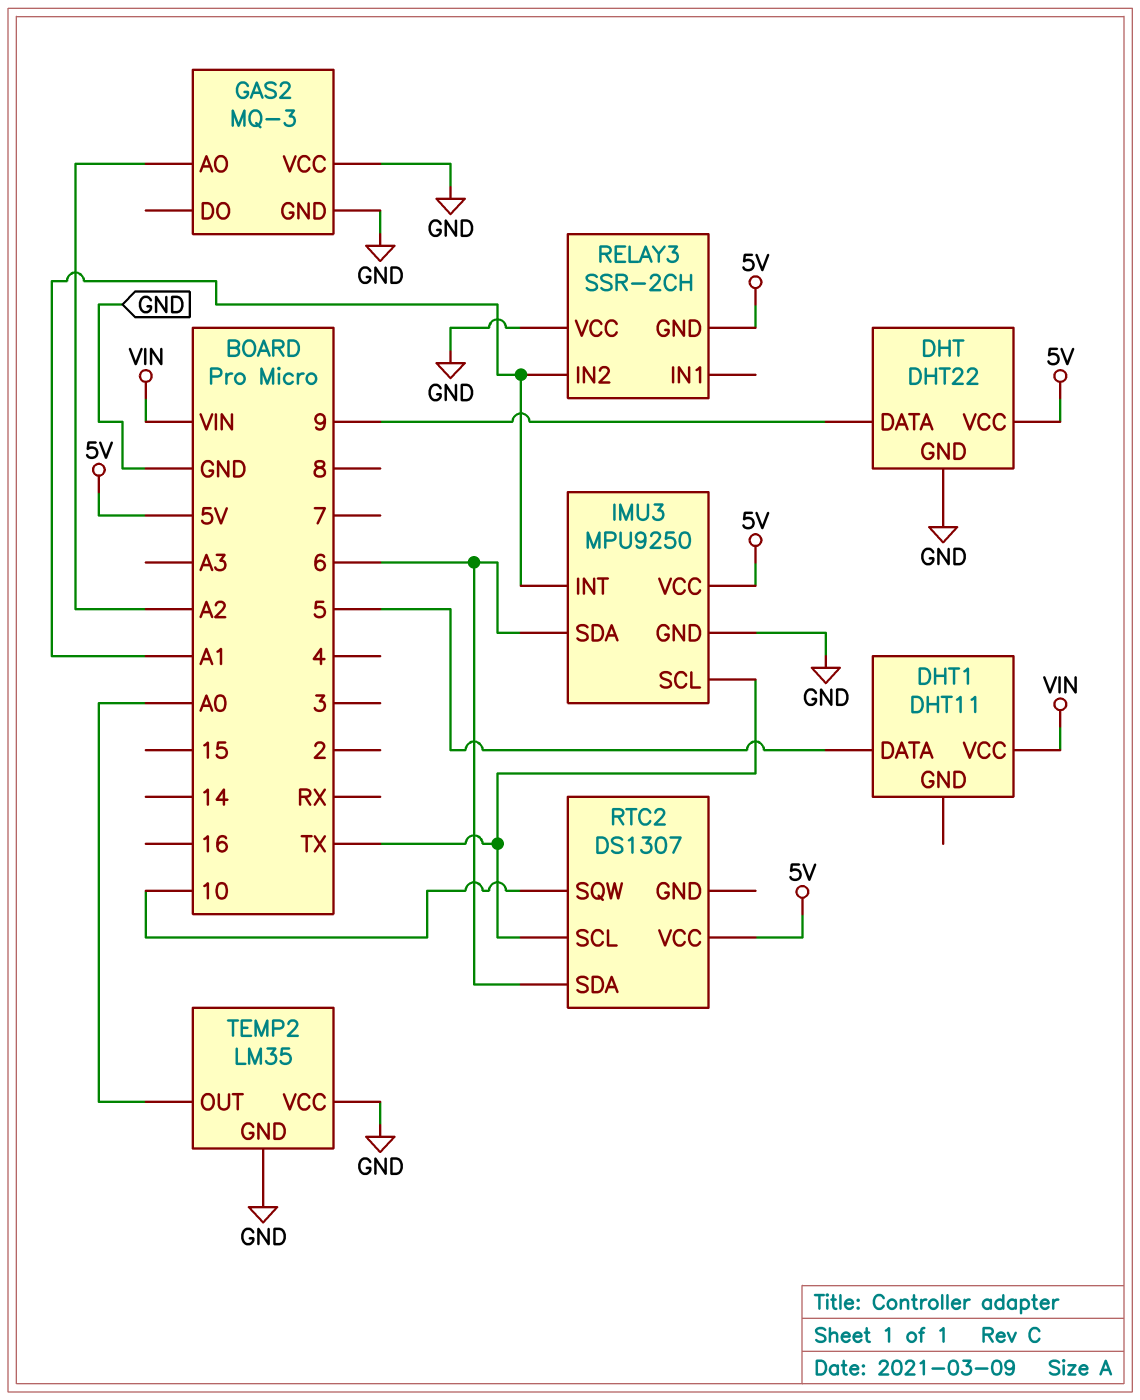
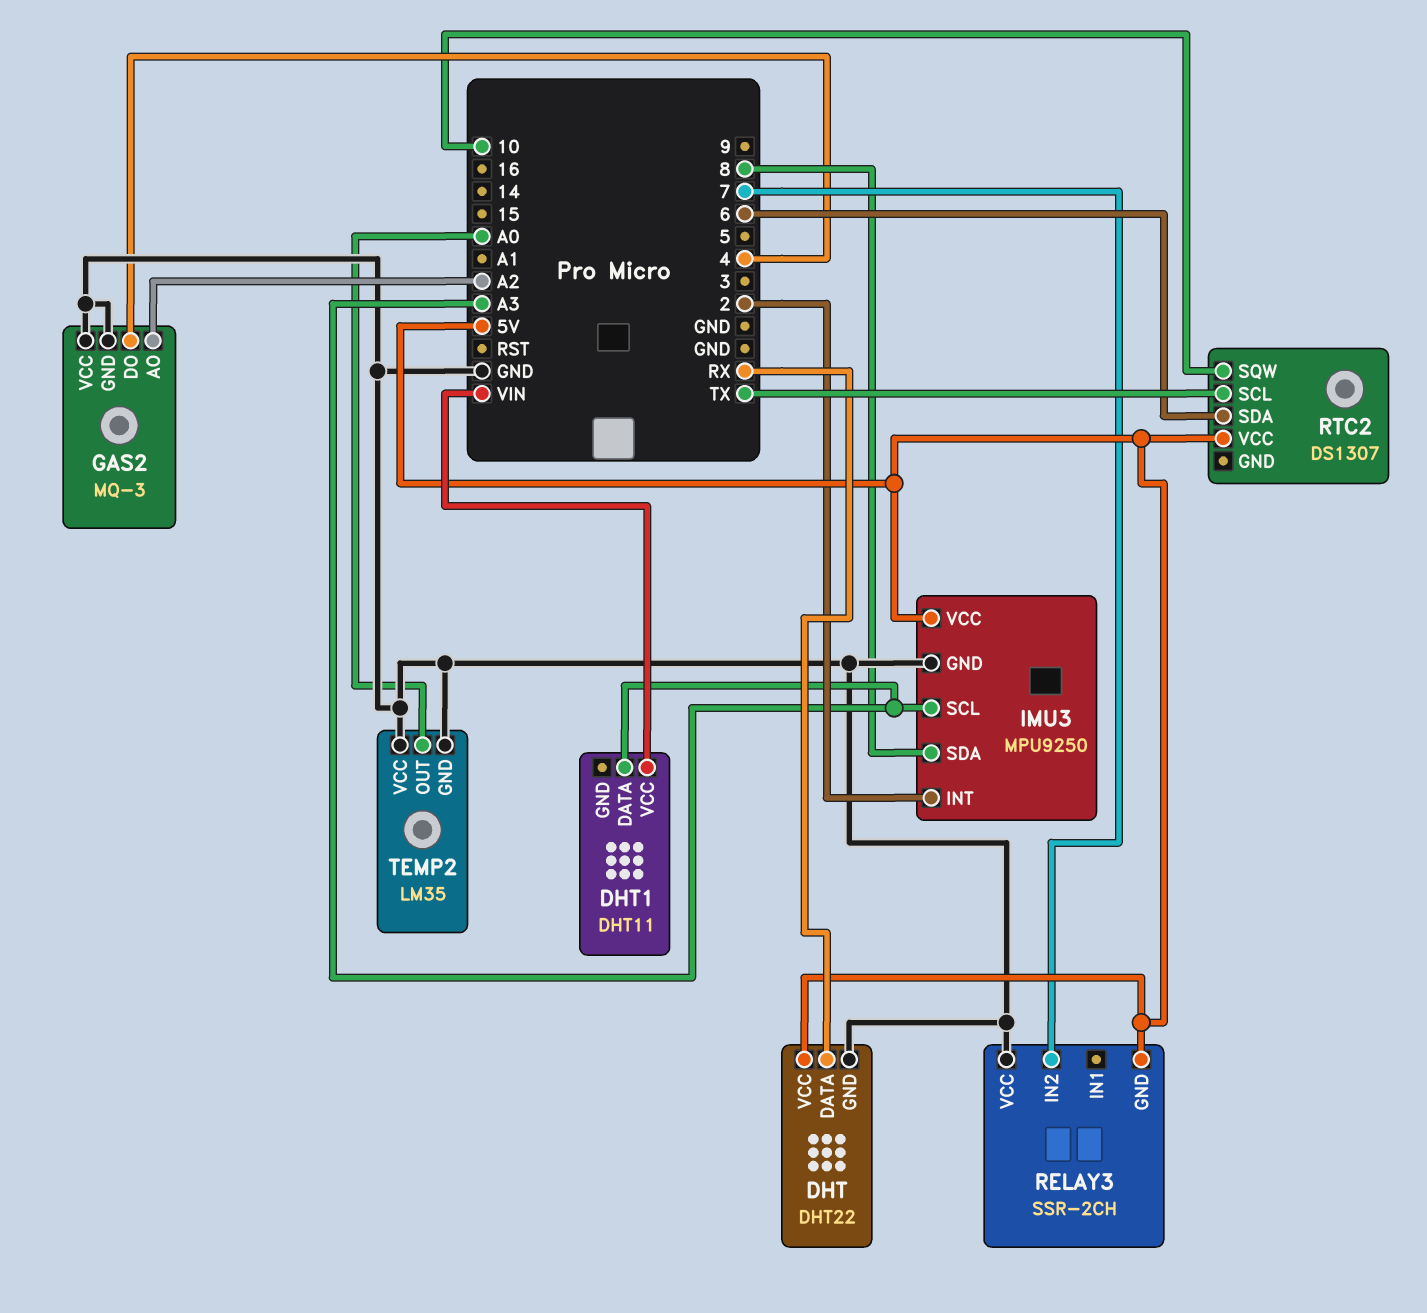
DHT pin DATA: 9 -> RX
DHT1 pin DATA: 5 -> A3
GAS2 pin DO: none -> 4
IMU3 pin INT: A1 -> 2
IMU3 pin SCL: TX -> A3
IMU3 pin SDA: 6 -> 8
RELAY3 pin IN2: A1 -> 7

